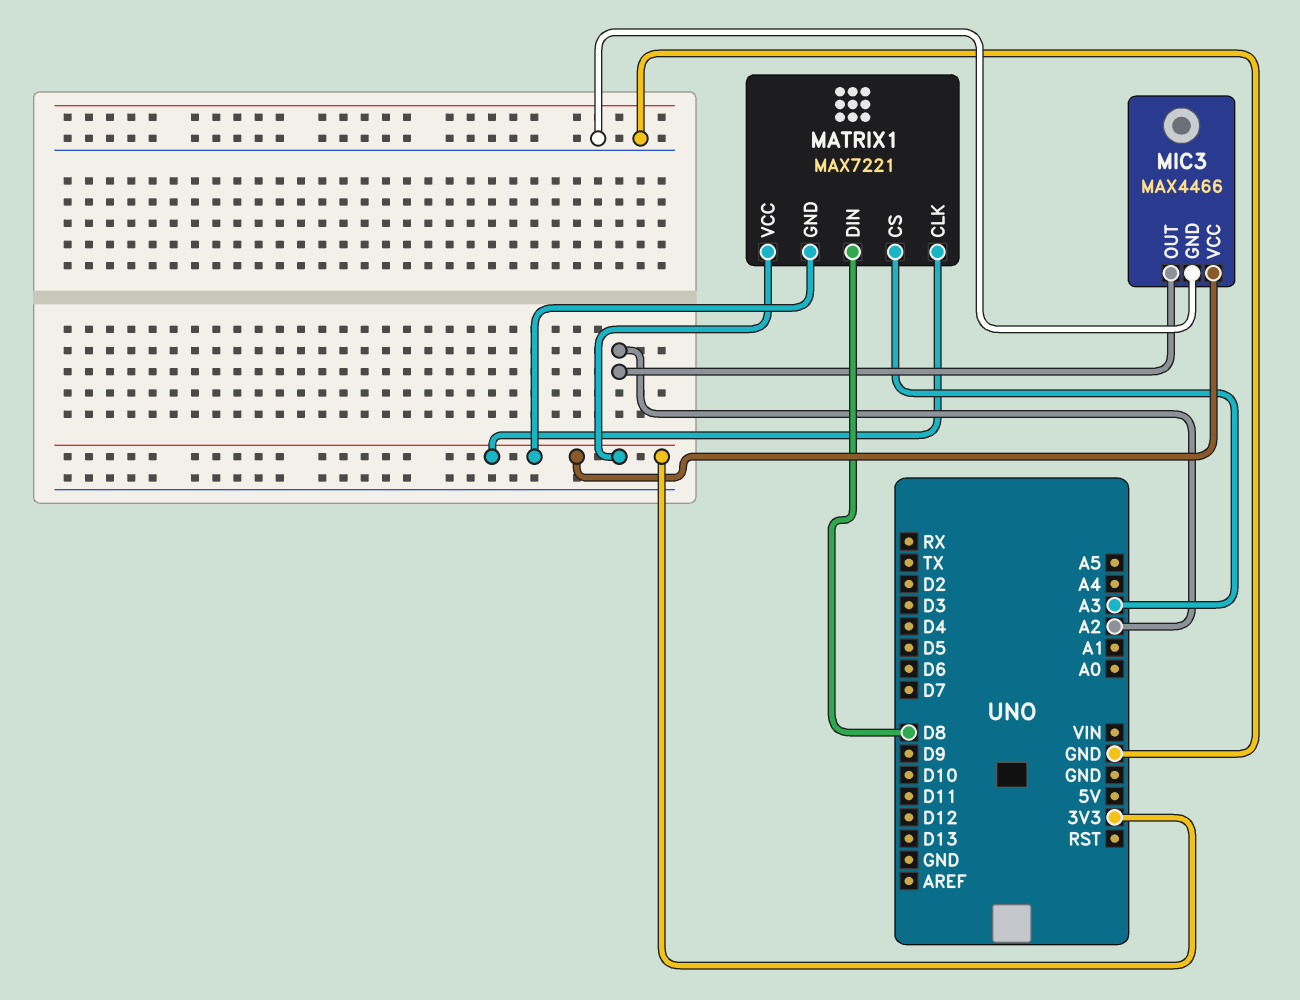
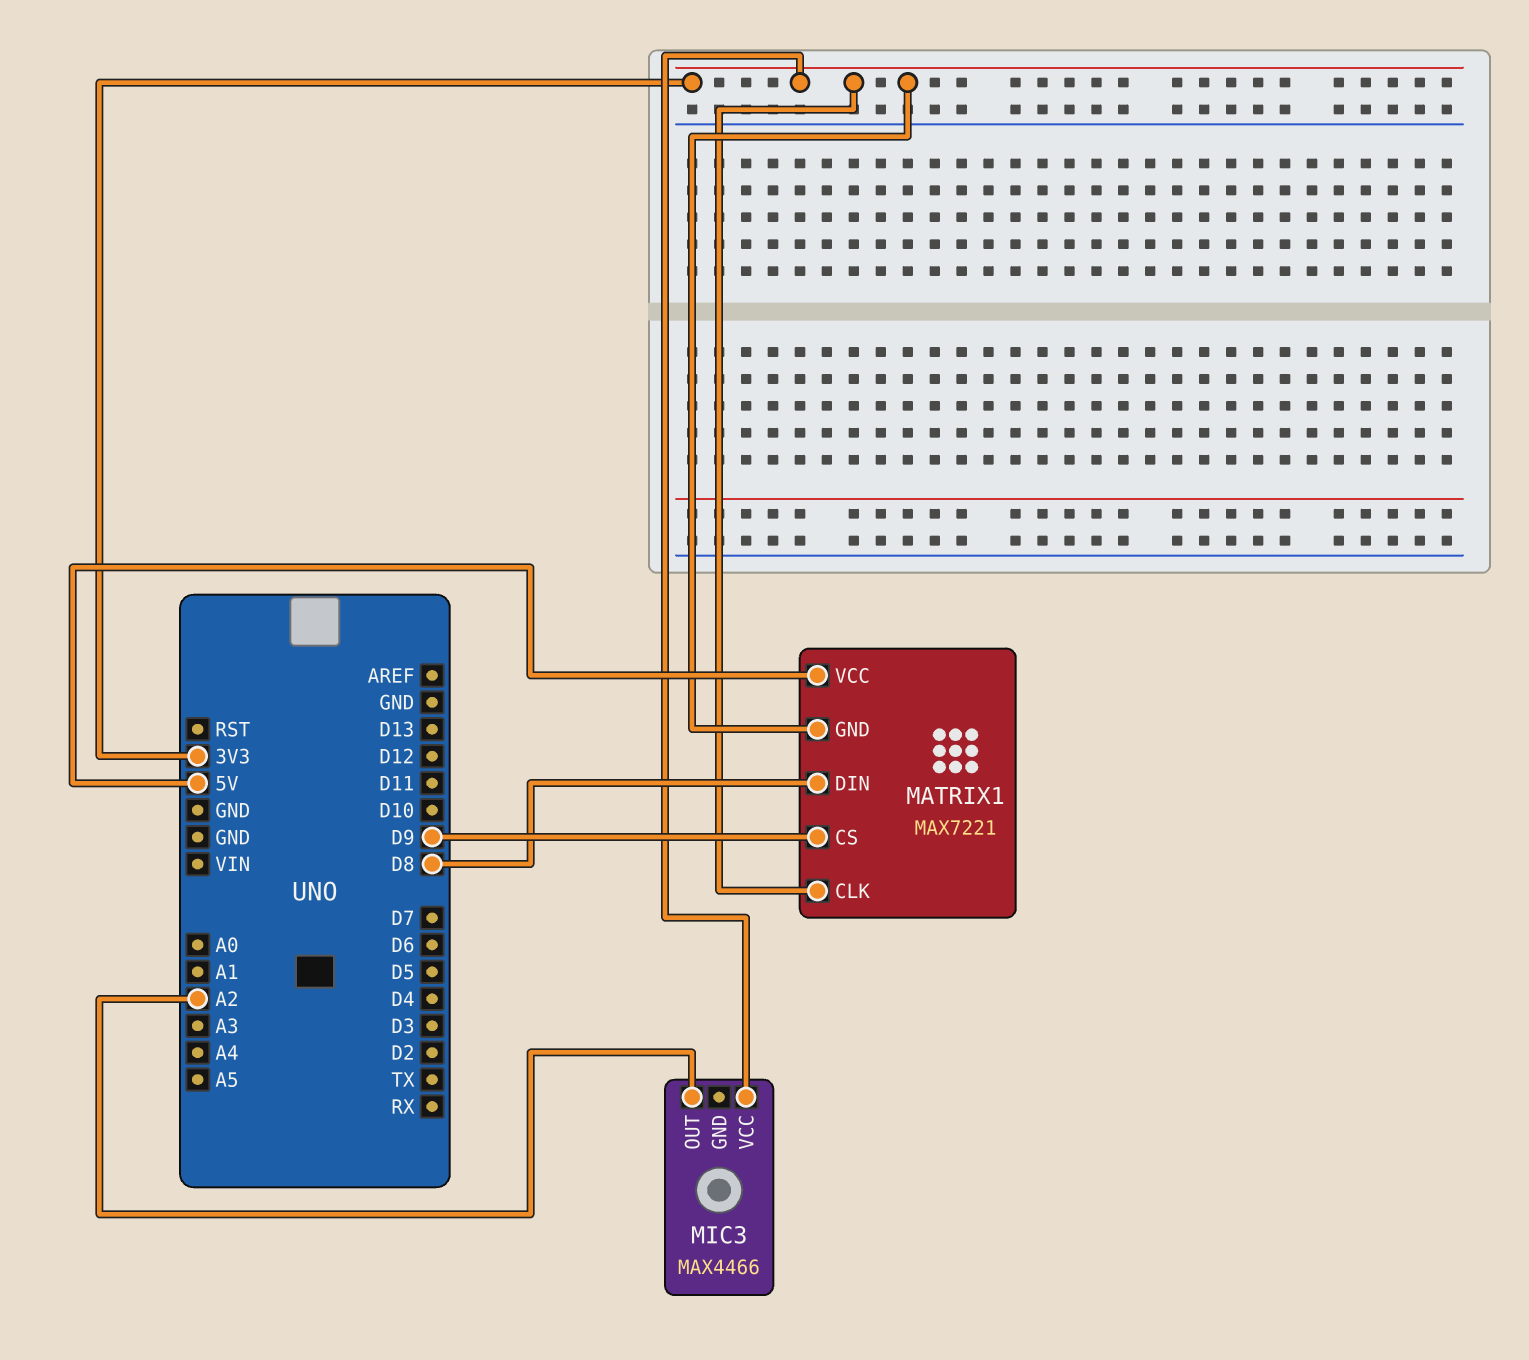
MATRIX1 pin CS: A3 -> D9
MATRIX1 pin VCC: 3V3 -> 5V
MIC3 pin GND: GND -> none

